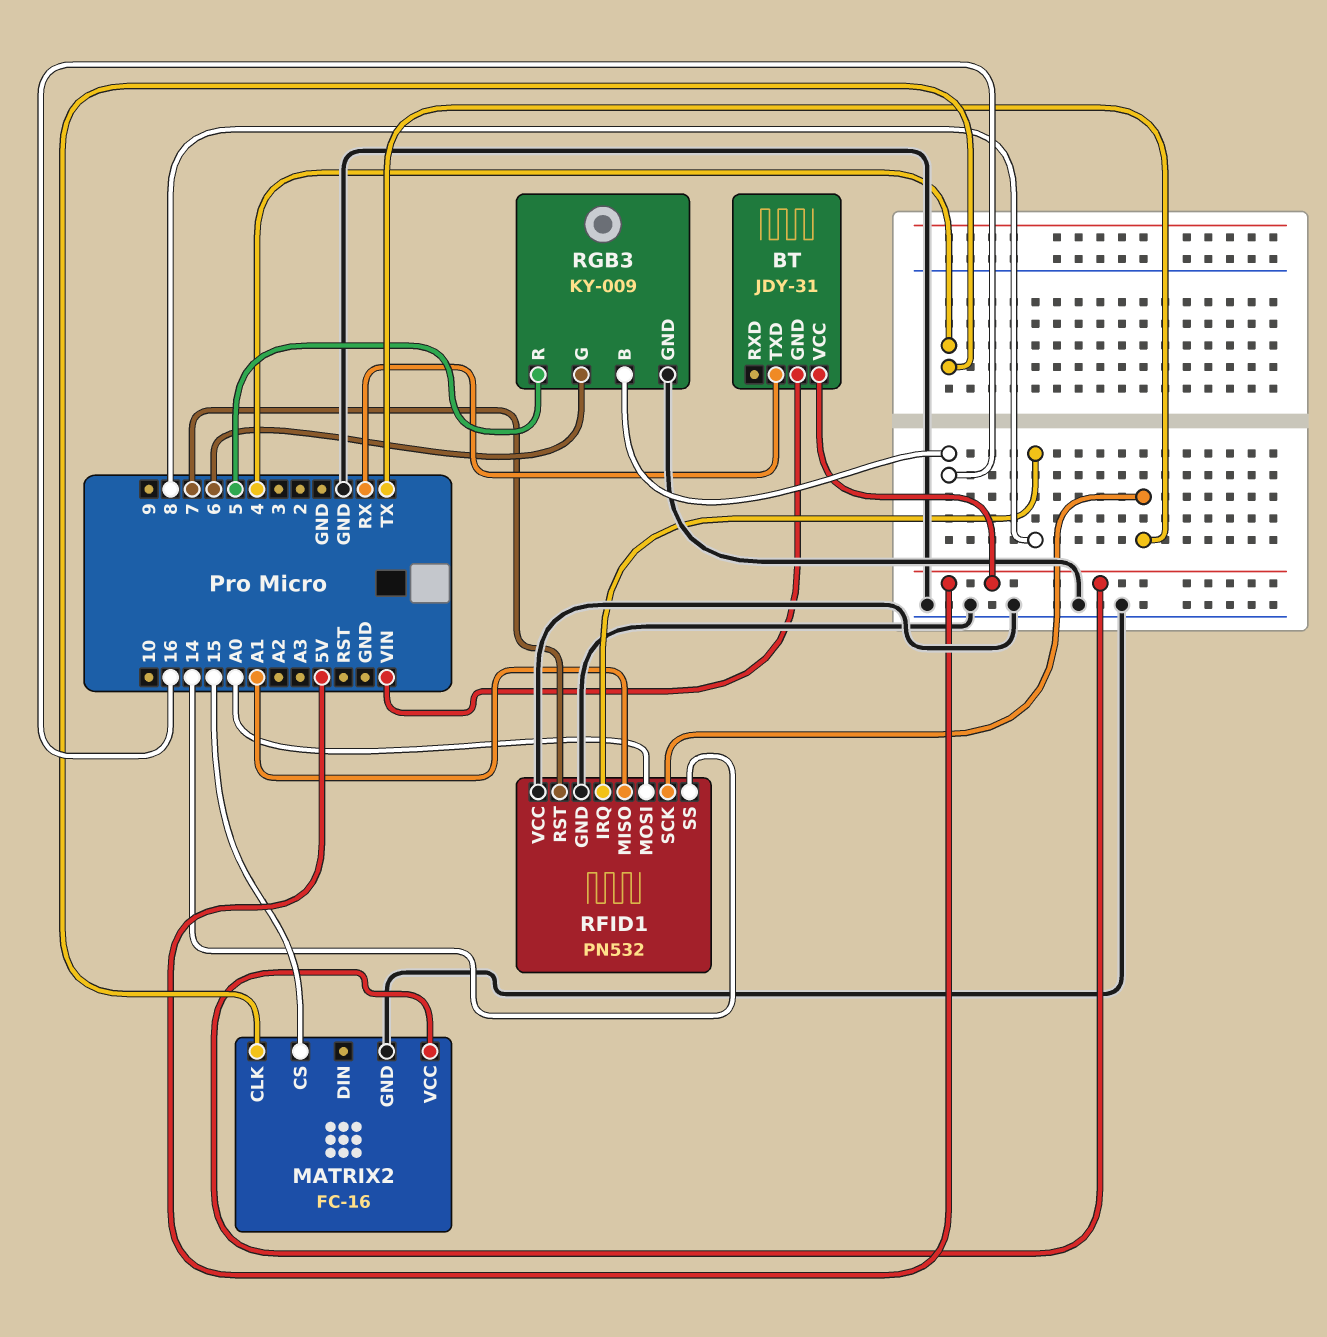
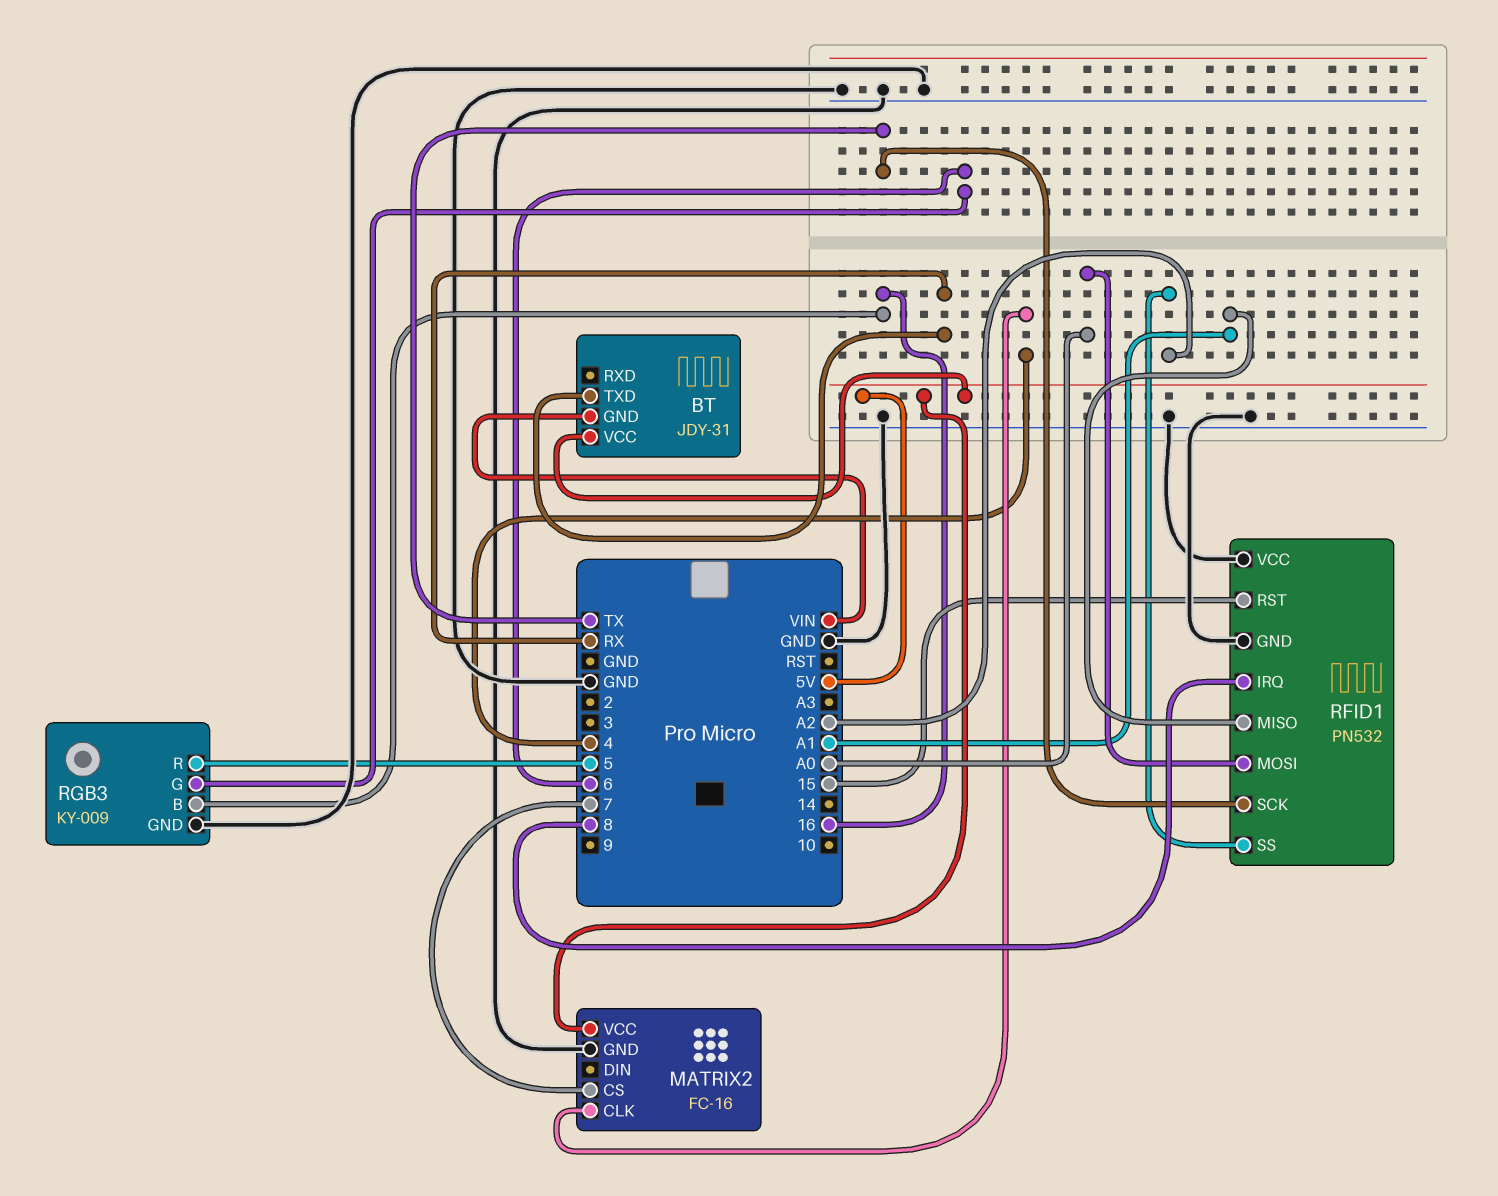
MATRIX2 pin CS: 15 -> 7
RFID1 pin RST: 7 -> 15
RFID1 pin SS: 14 -> A2

